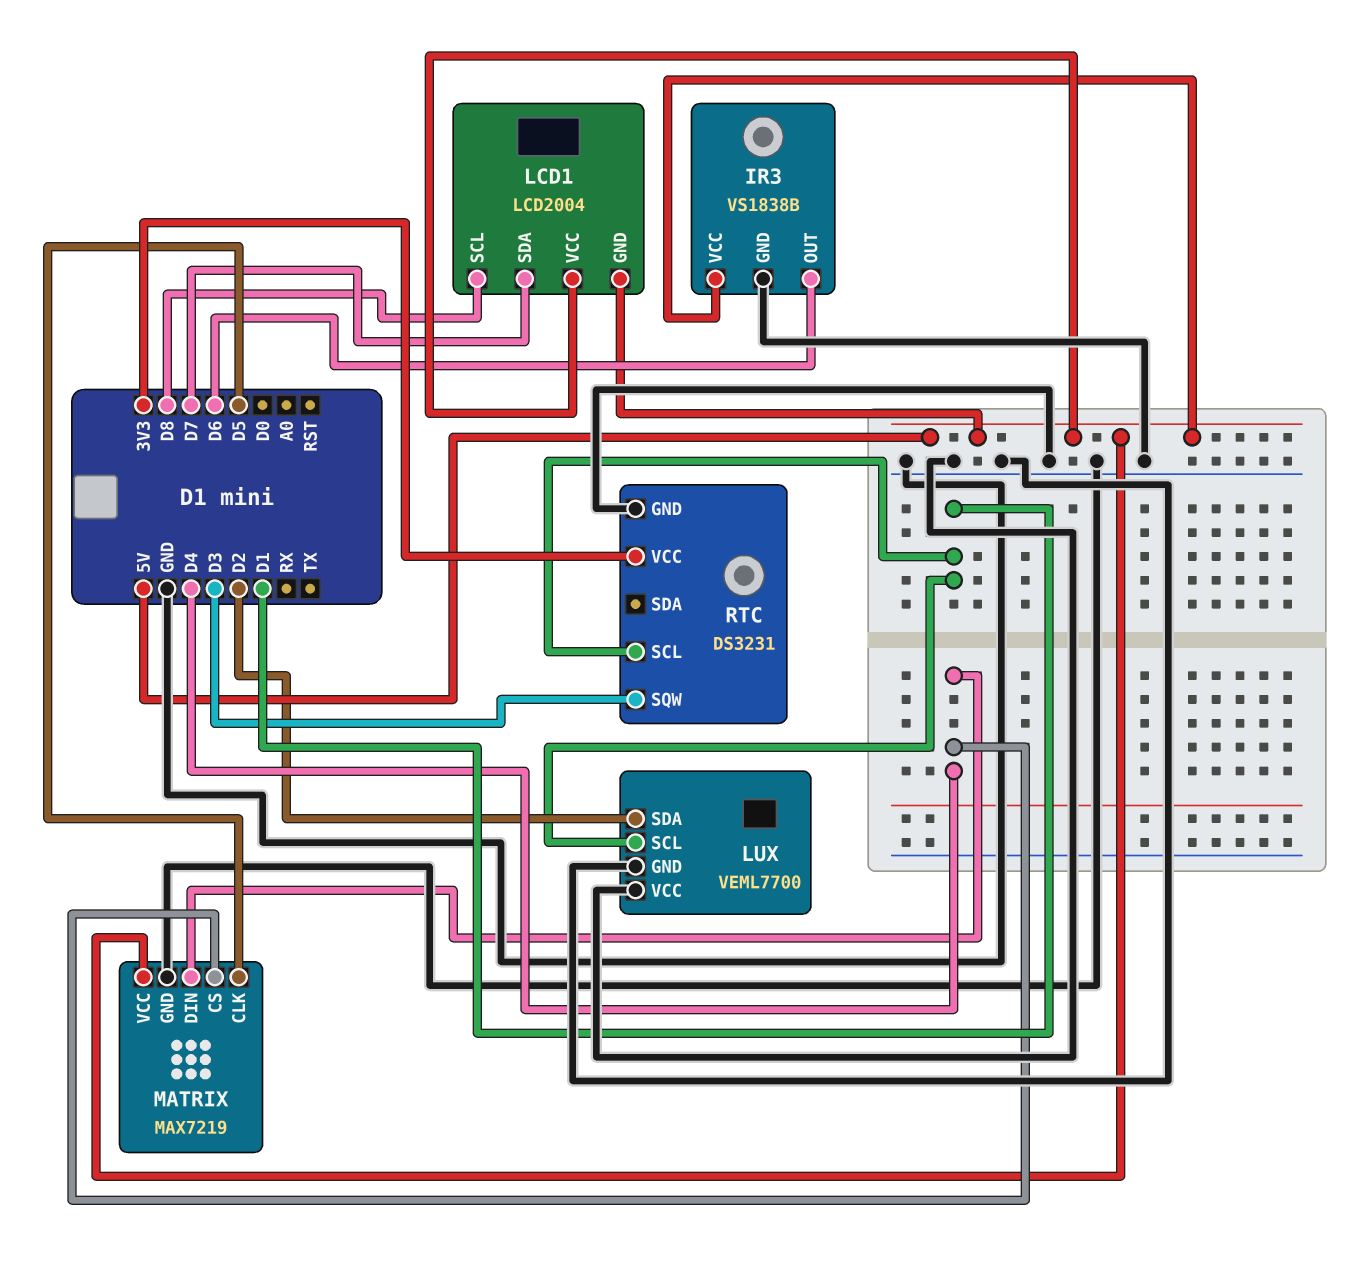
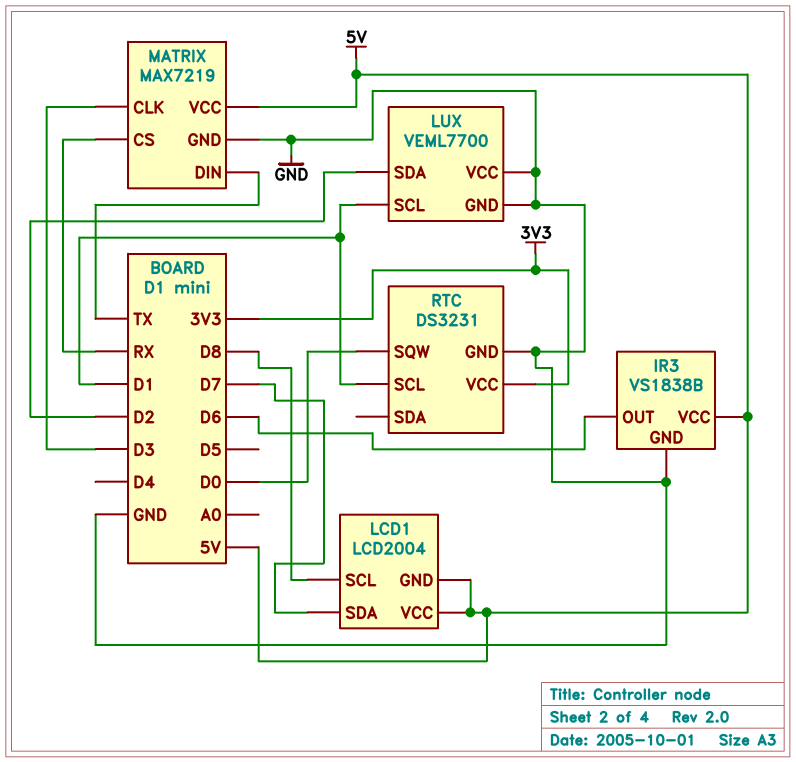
MATRIX pin CLK: D5 -> D3
MATRIX pin CS: D4 -> RX
MATRIX pin DIN: D4 -> TX
RTC pin SQW: D3 -> D0

